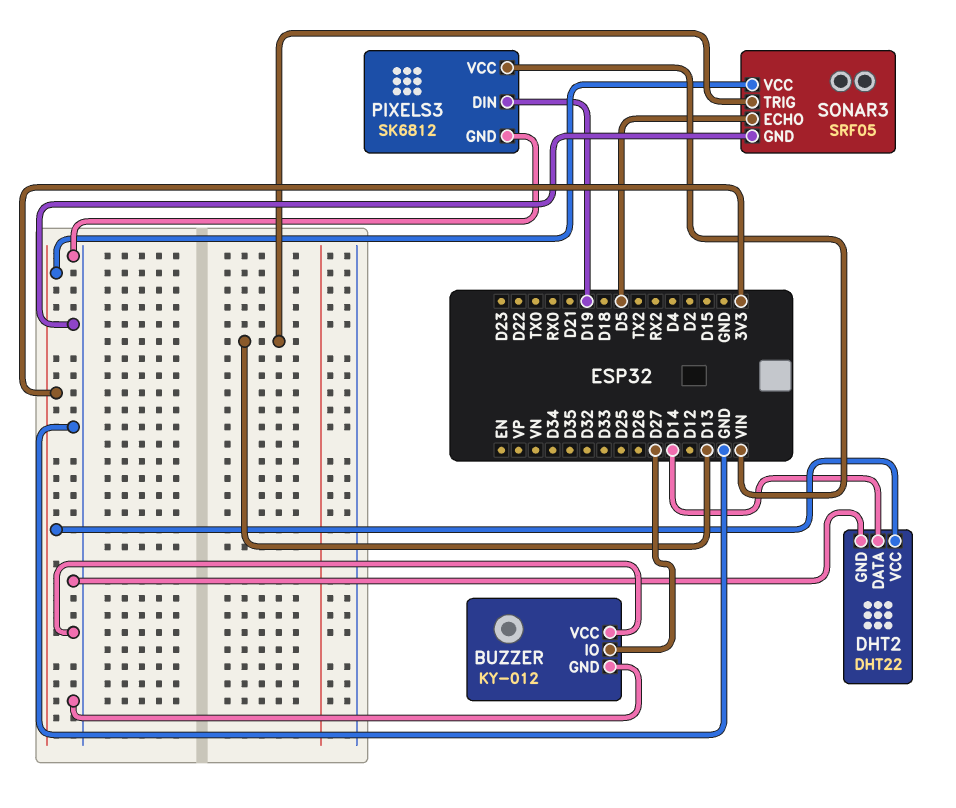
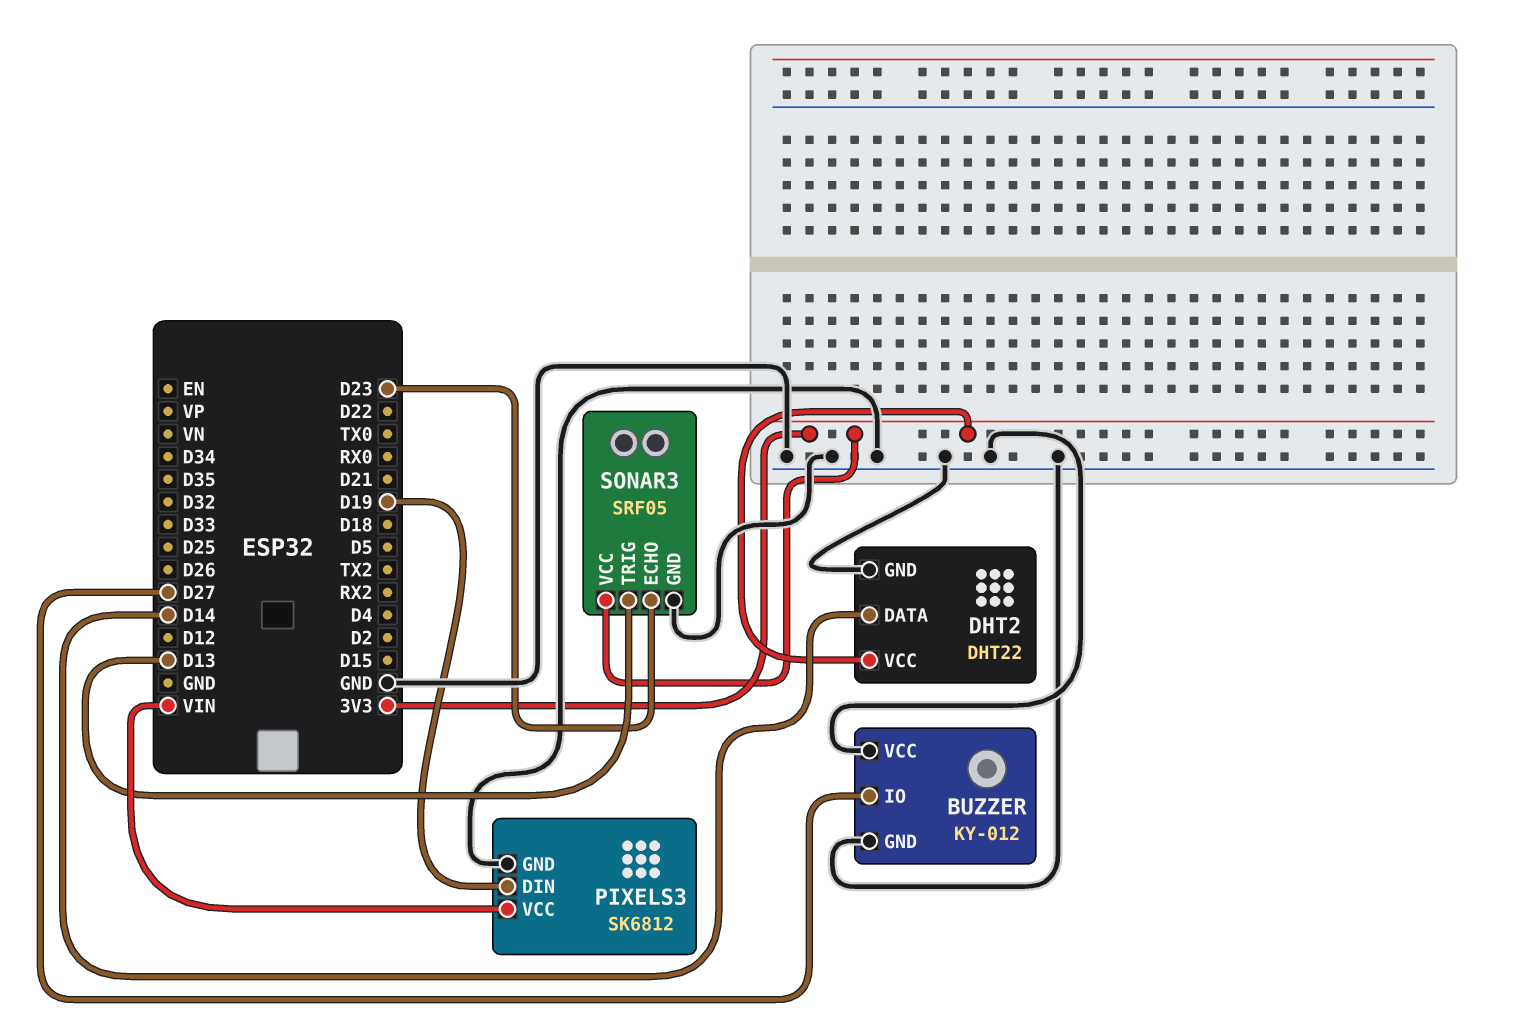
SONAR3 pin ECHO: D5 -> D23

